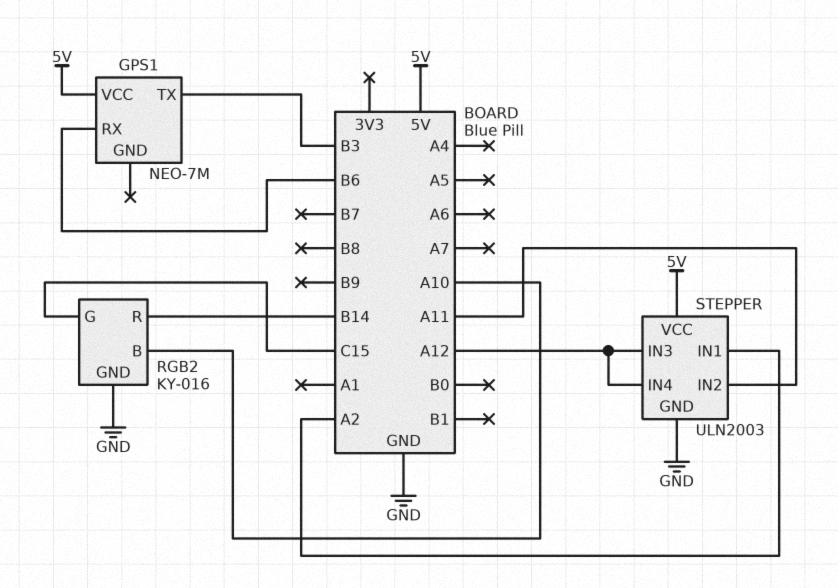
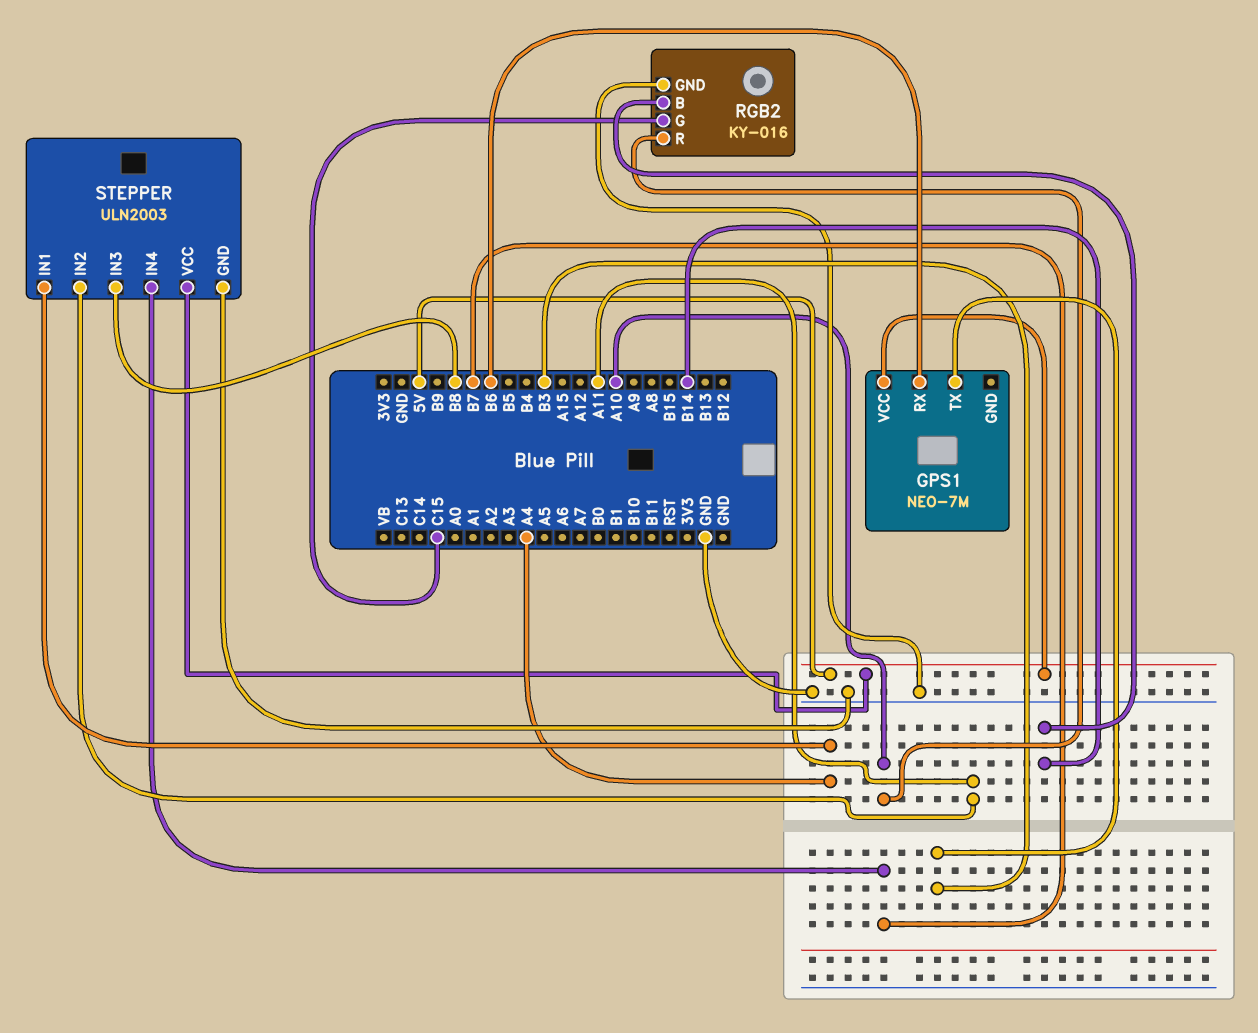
RGB2 pin B: A10 -> B14
RGB2 pin R: B14 -> A10
STEPPER pin IN1: A2 -> A4
STEPPER pin IN3: A12 -> B8
STEPPER pin IN4: A12 -> B7

